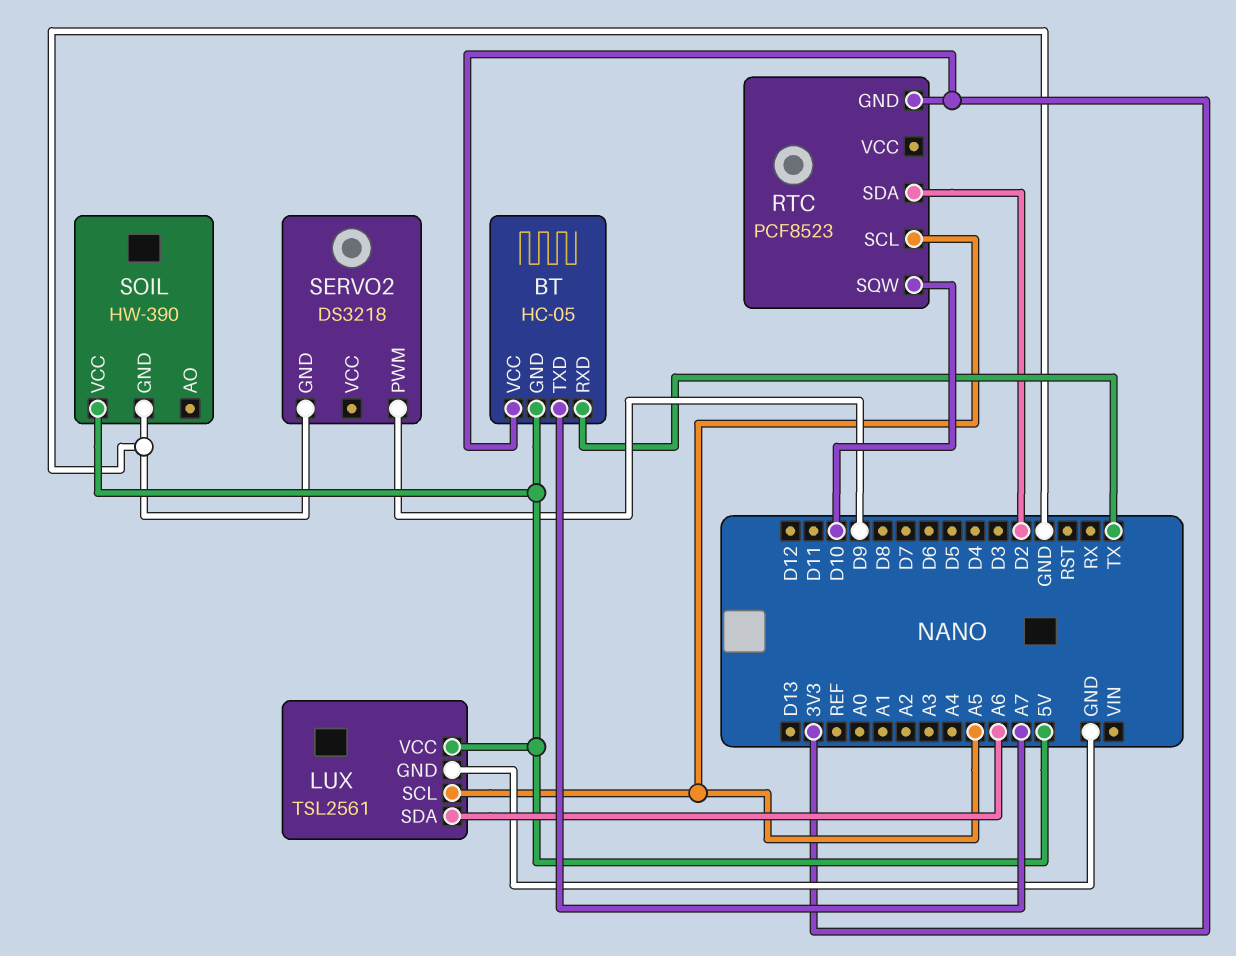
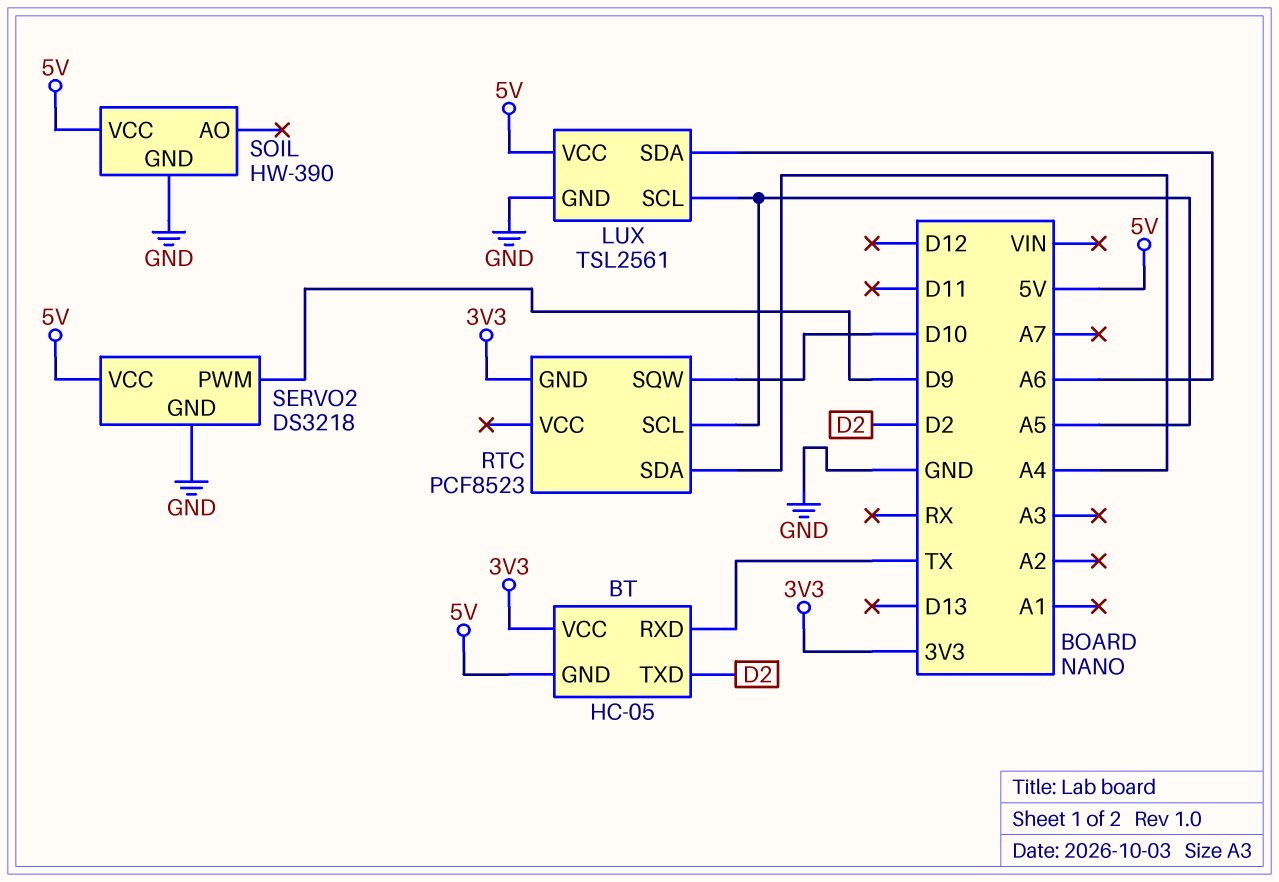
BT pin TXD: A7 -> D2
RTC pin SDA: D2 -> A4
SERVO2 pin VCC: none -> 5V

